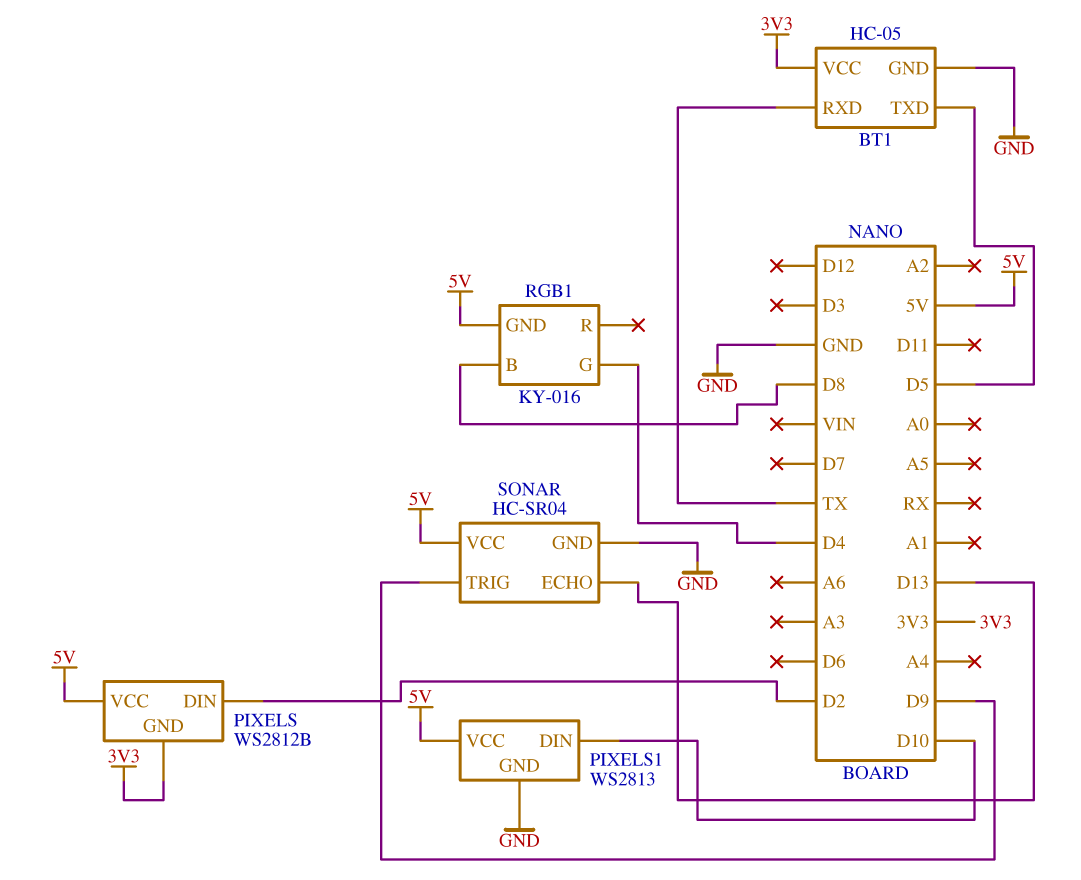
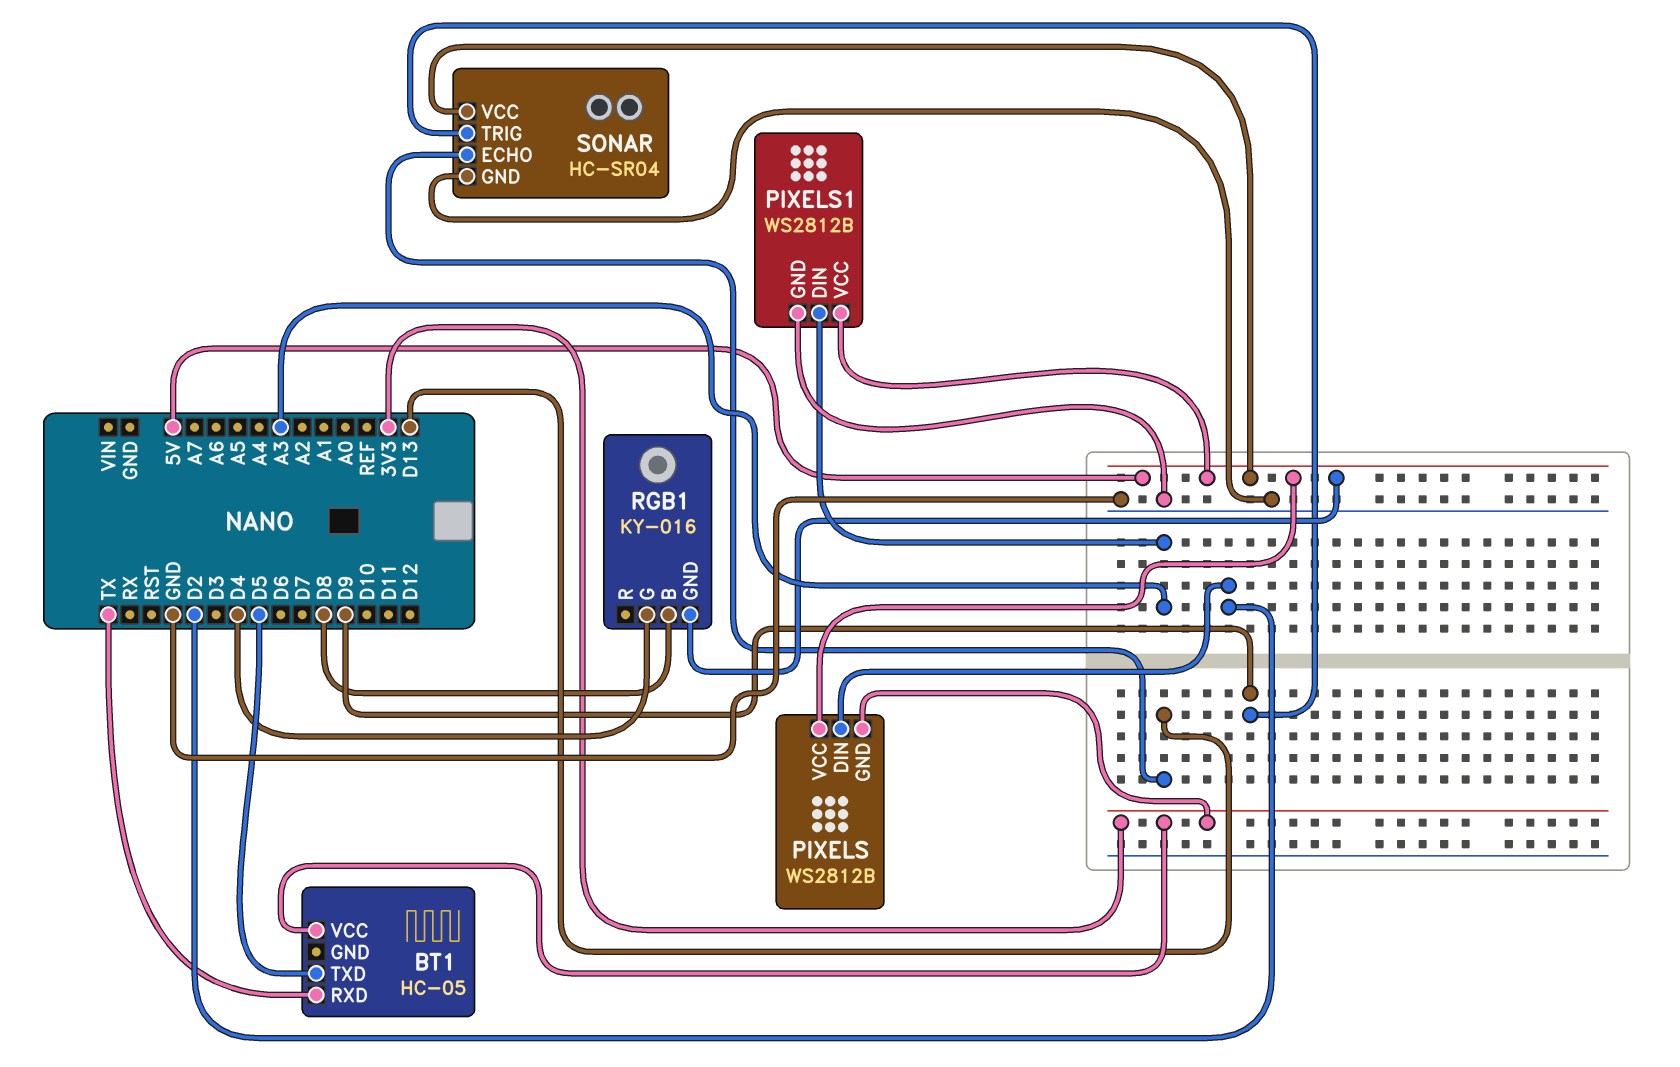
BT1 pin GND: GND -> none
PIXELS1: WS2813 -> WS2812B
PIXELS1 pin DIN: D10 -> A3

